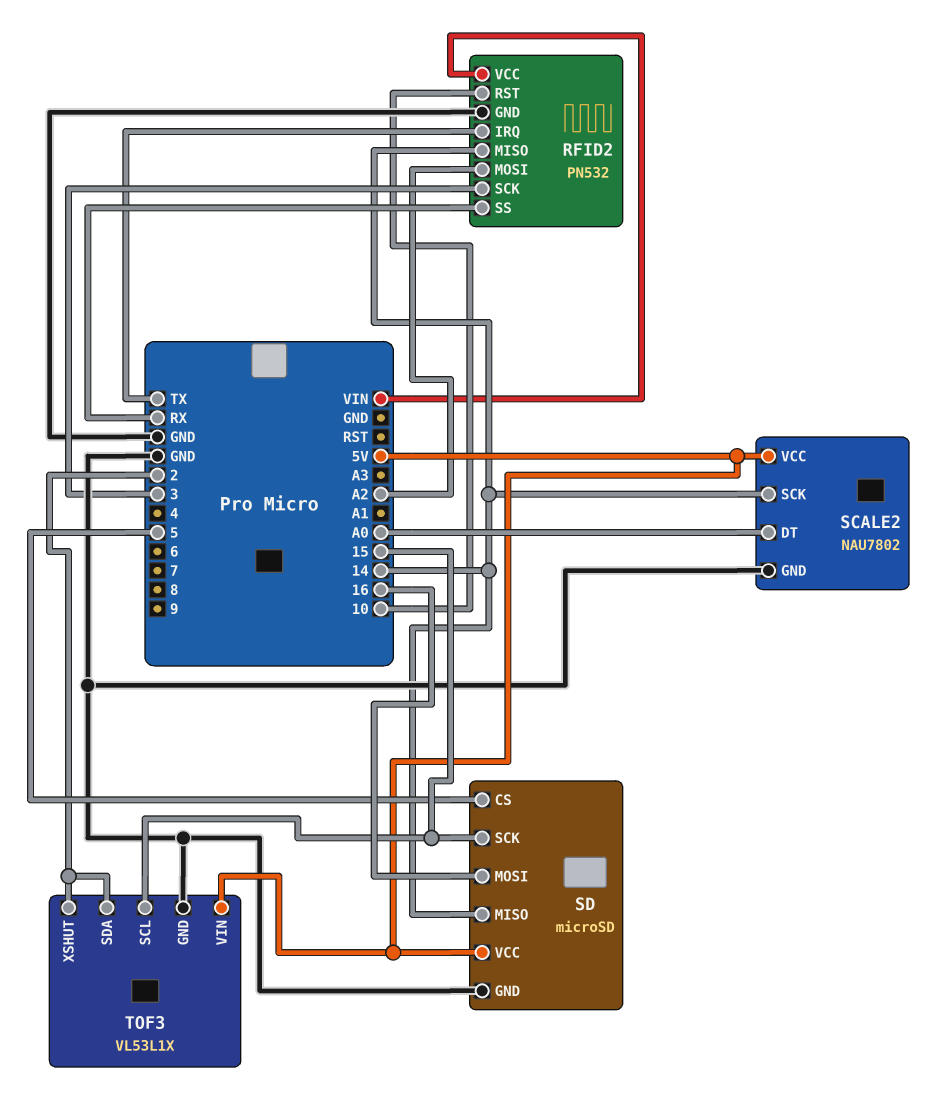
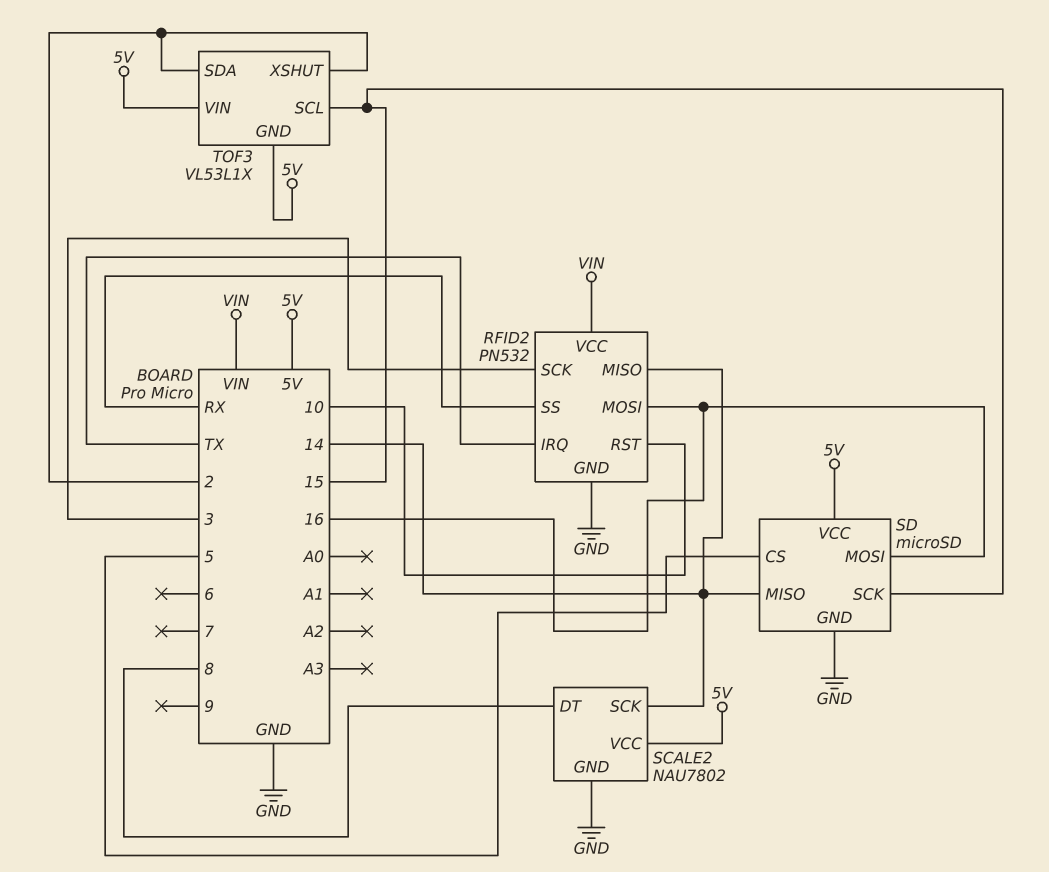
RFID2 pin MOSI: A2 -> 16
SCALE2 pin DT: A0 -> 8
TOF3 pin GND: GND -> 5V

